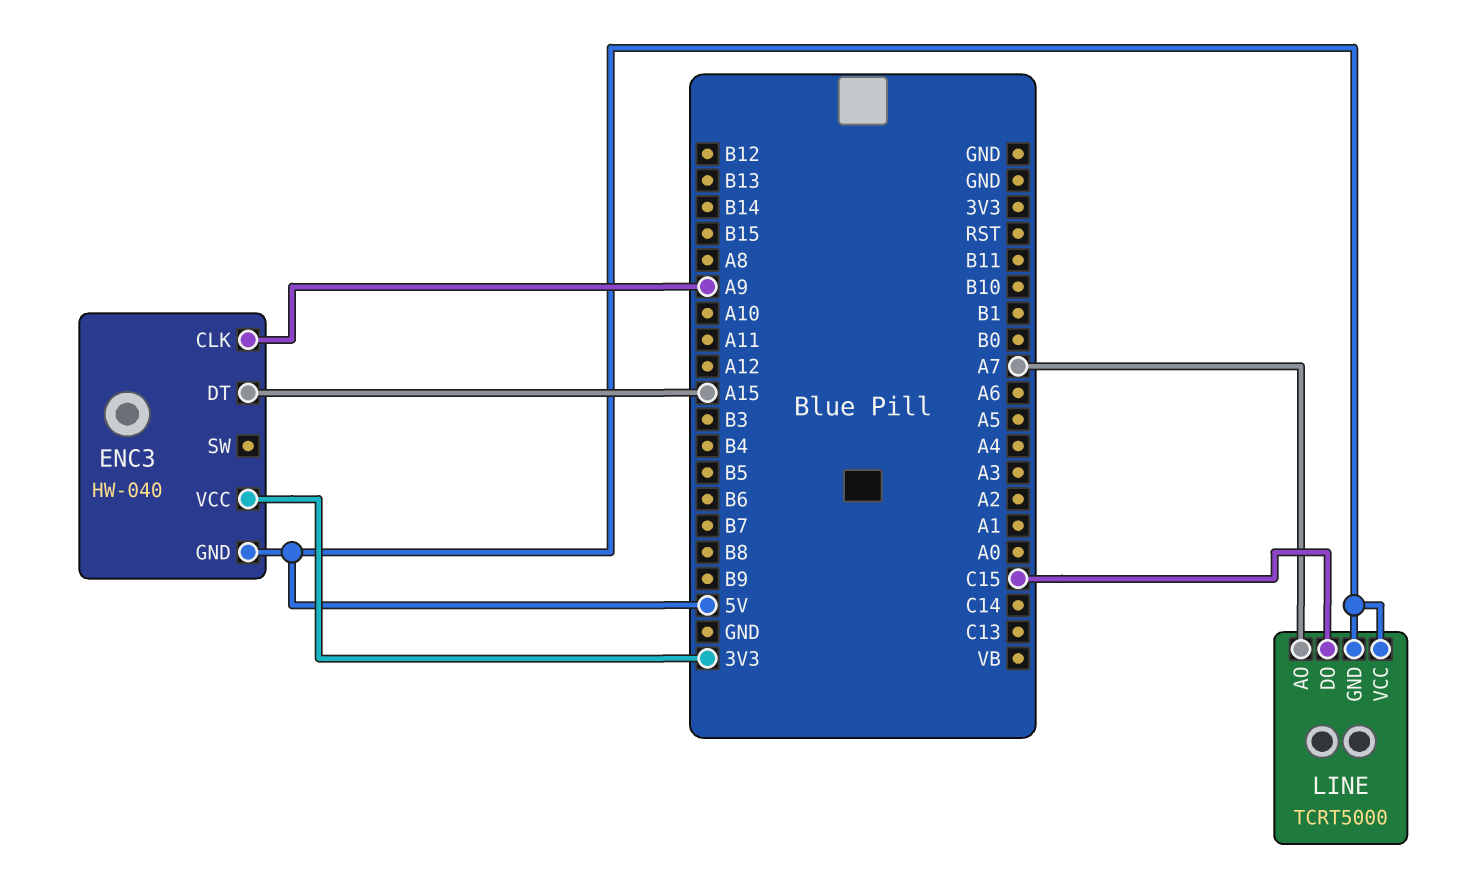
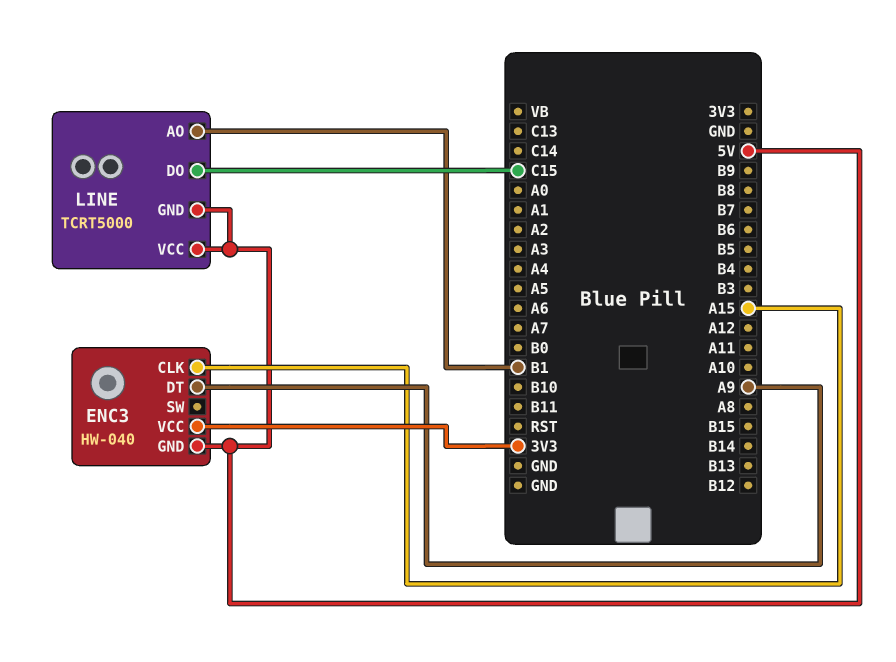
ENC3 pin CLK: A9 -> A15
ENC3 pin DT: A15 -> A9
LINE pin AO: A7 -> B1

